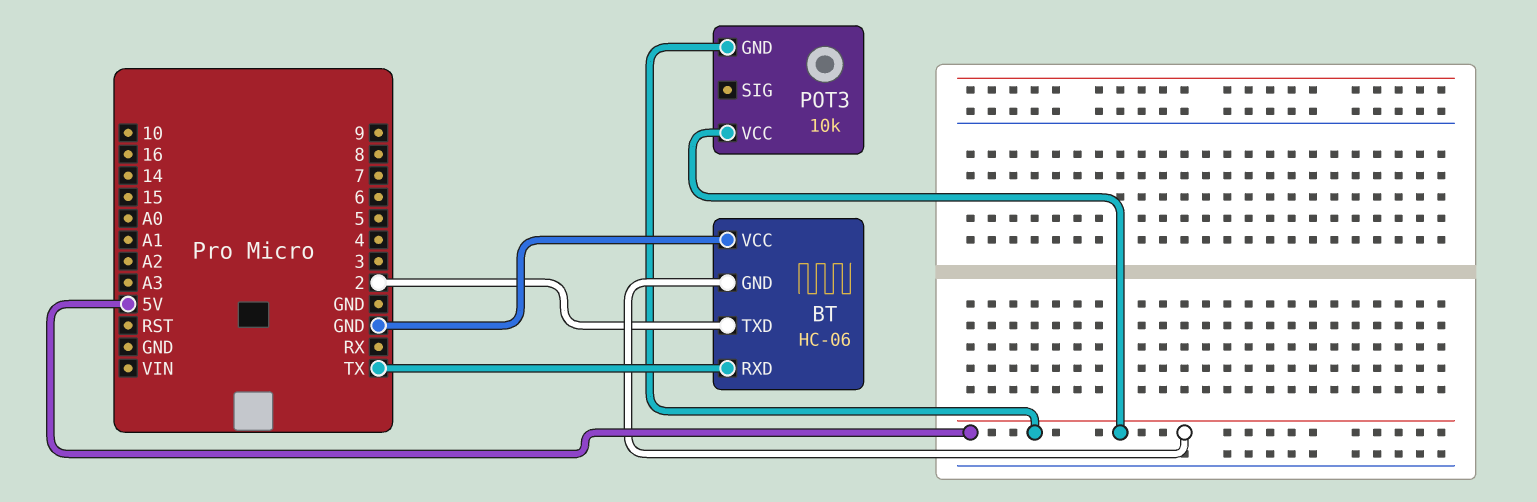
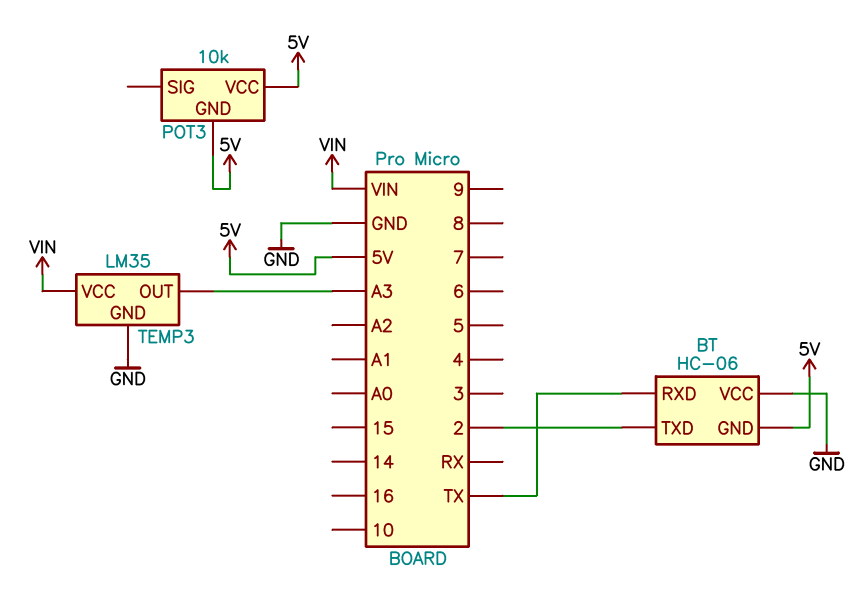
TEMP3: none -> LM35
TEMP3 pin GND: none -> GND
TEMP3 pin OUT: none -> A3
TEMP3 pin VCC: none -> VIN

